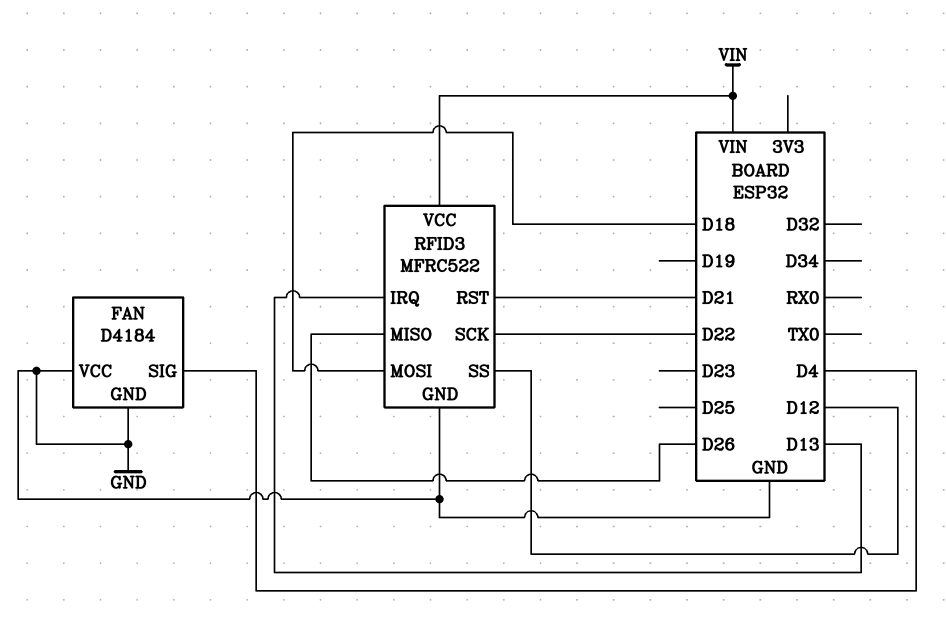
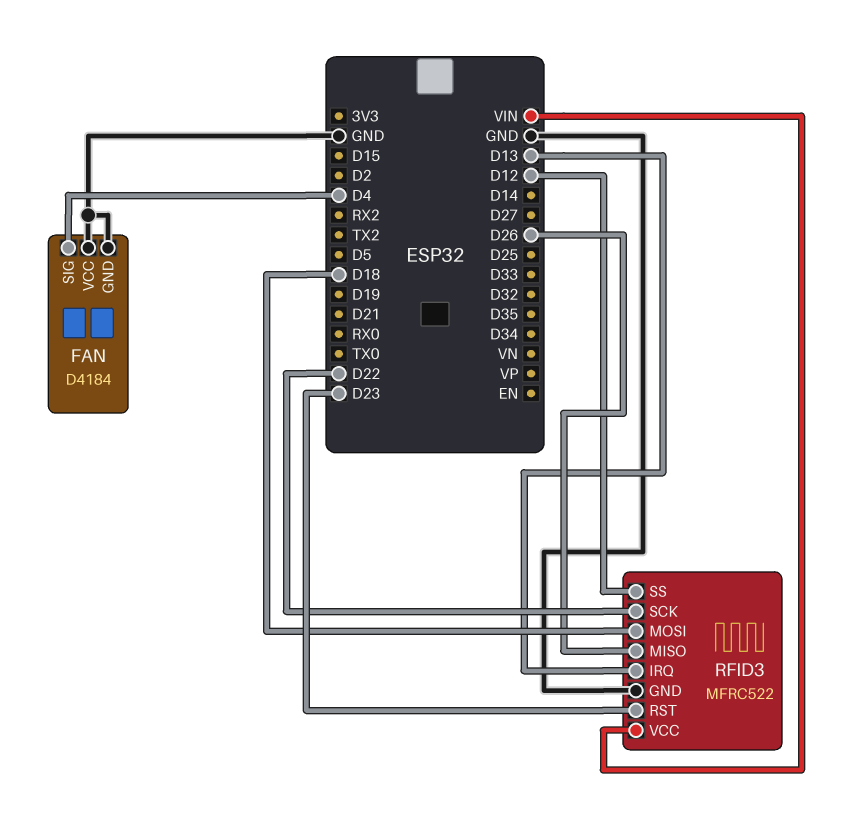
RFID3 pin RST: D21 -> D23

